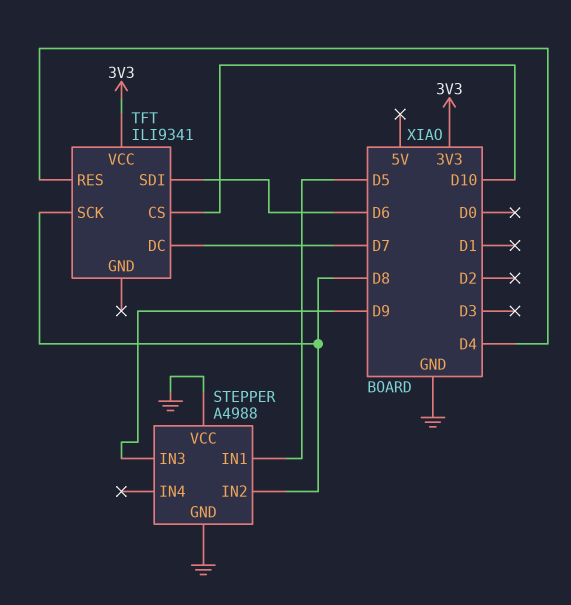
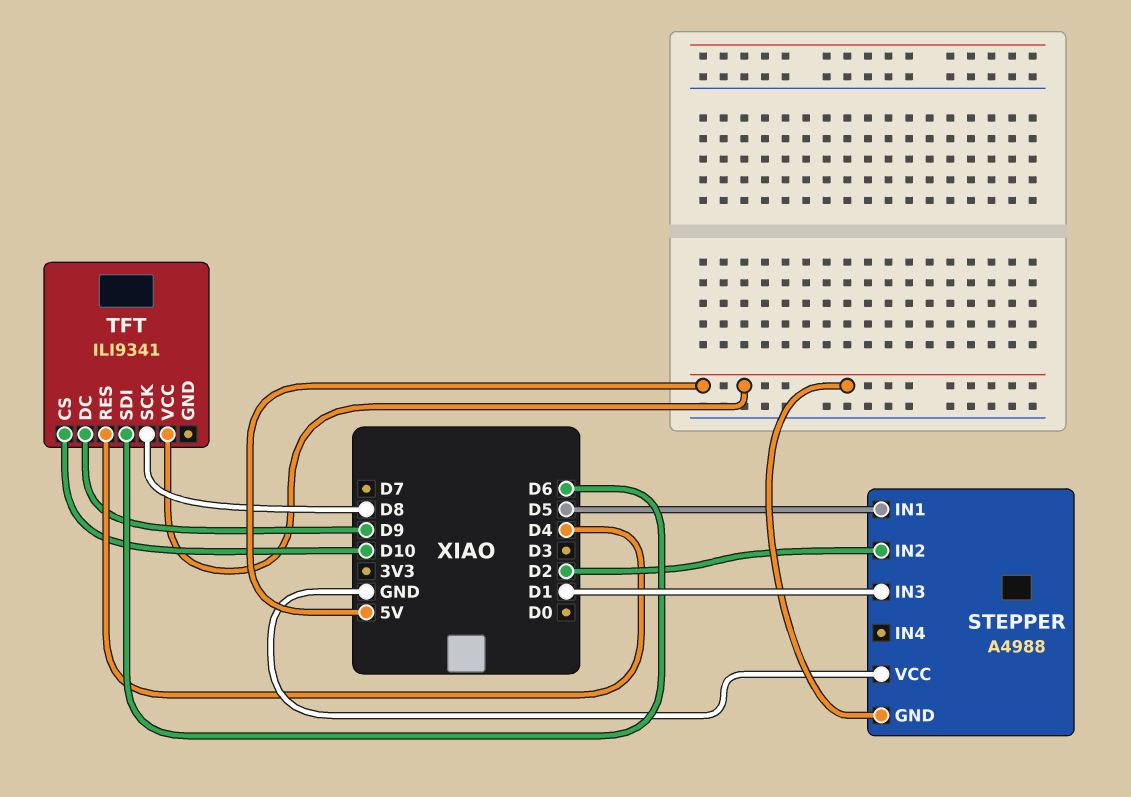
STEPPER pin GND: GND -> 5V
STEPPER pin IN2: D8 -> D2
STEPPER pin IN3: D9 -> D1
TFT pin DC: D7 -> D9
TFT pin VCC: 3V3 -> 5V

